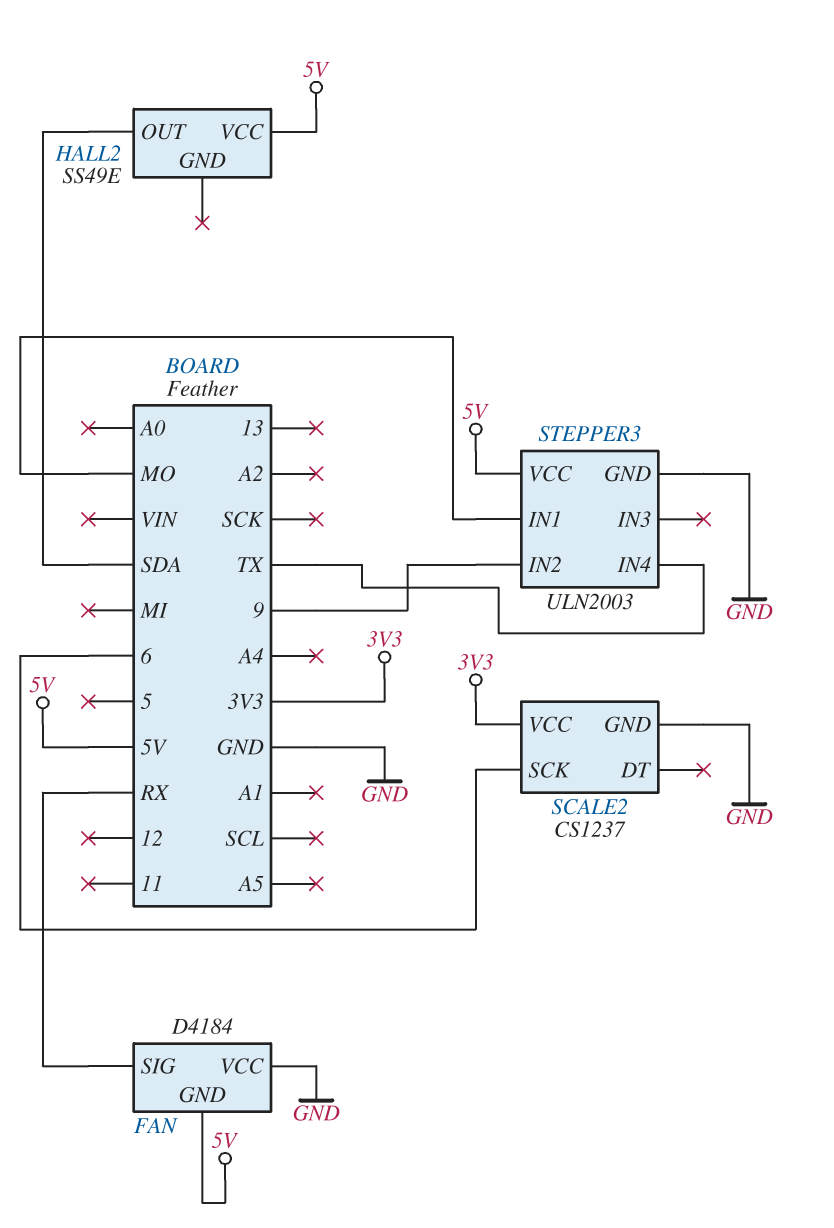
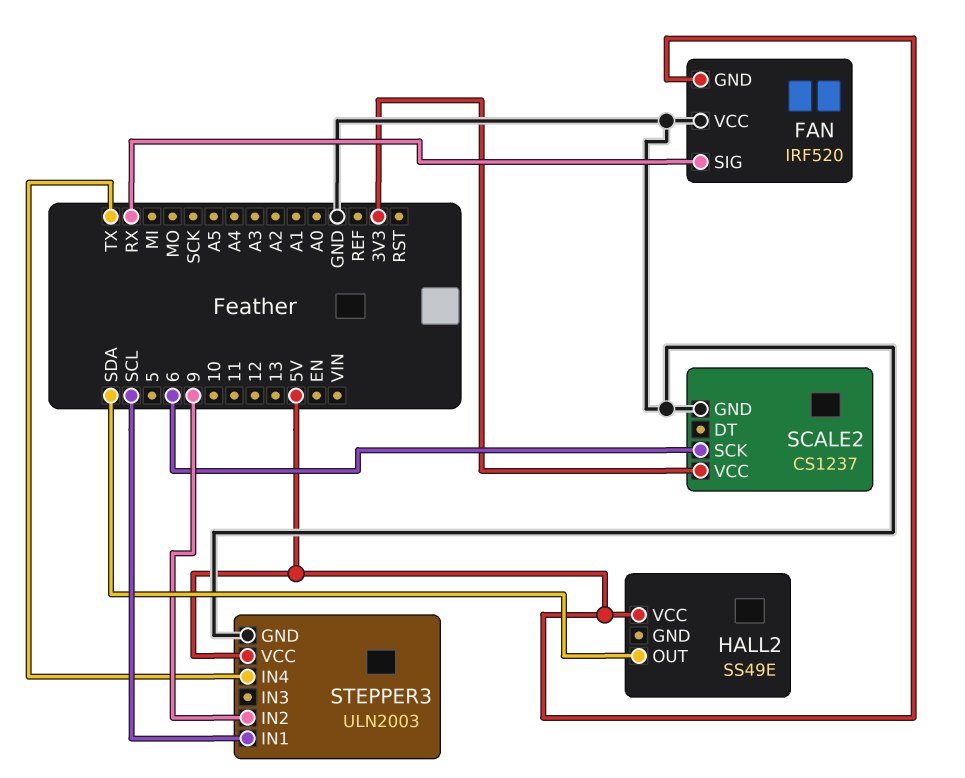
FAN: D4184 -> IRF520
STEPPER3 pin IN1: MO -> SCL

